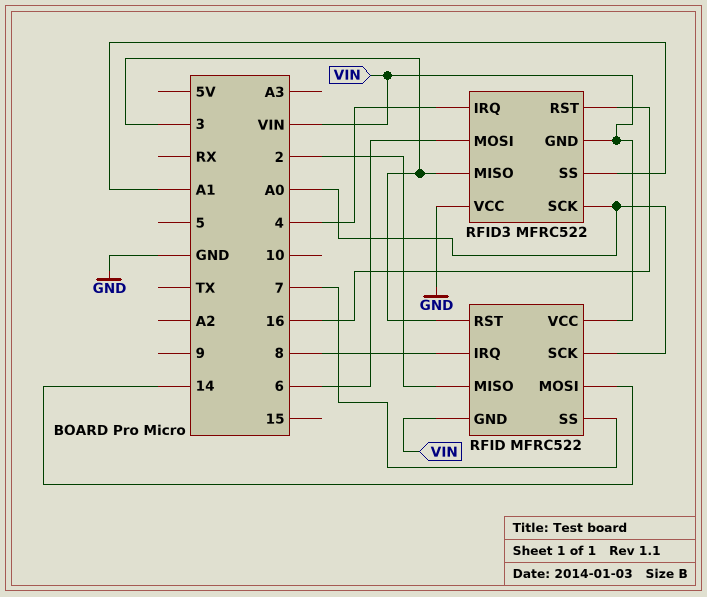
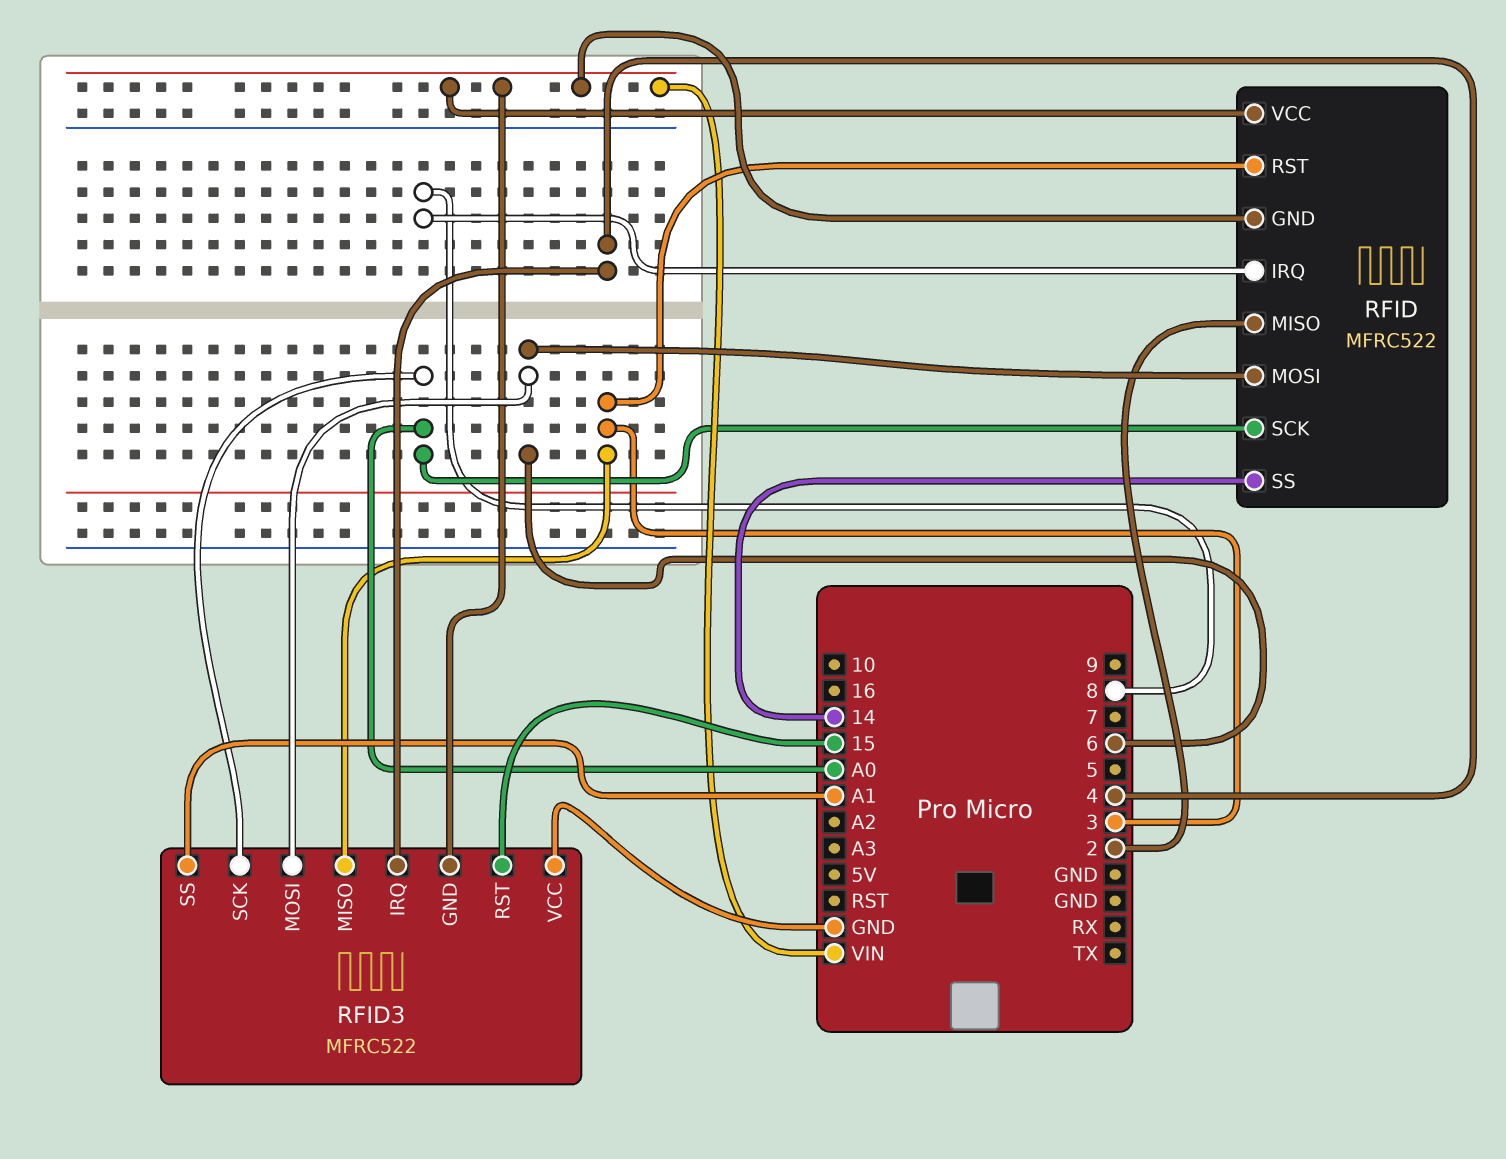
RFID pin MOSI: 14 -> 6
RFID pin SS: 7 -> 14
RFID3 pin RST: 16 -> 15

